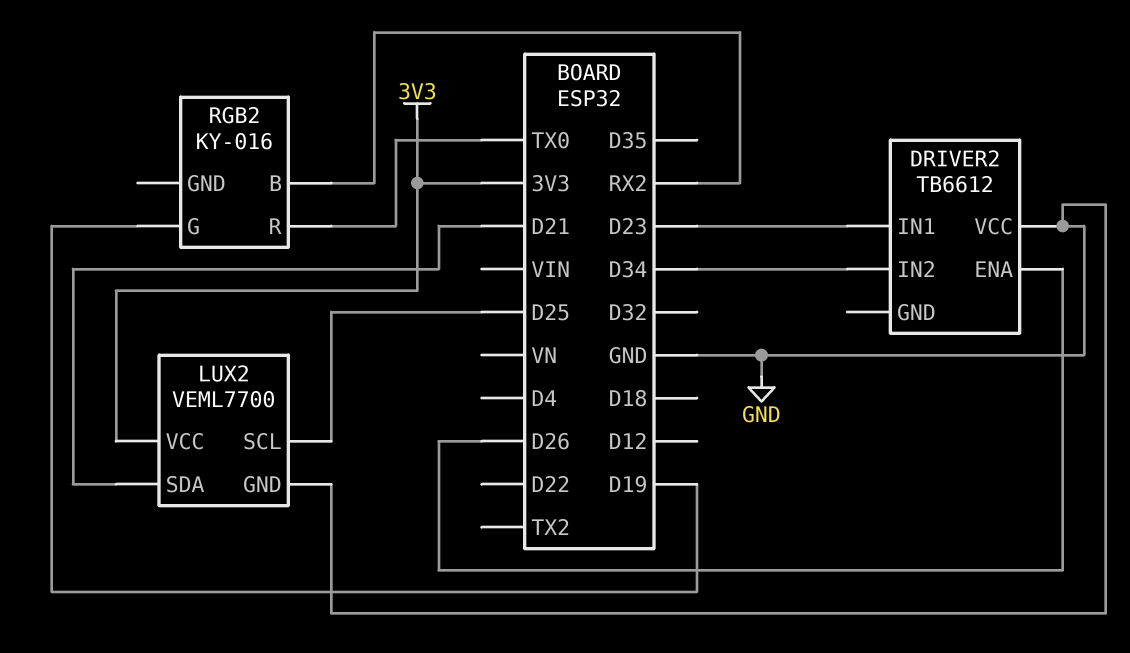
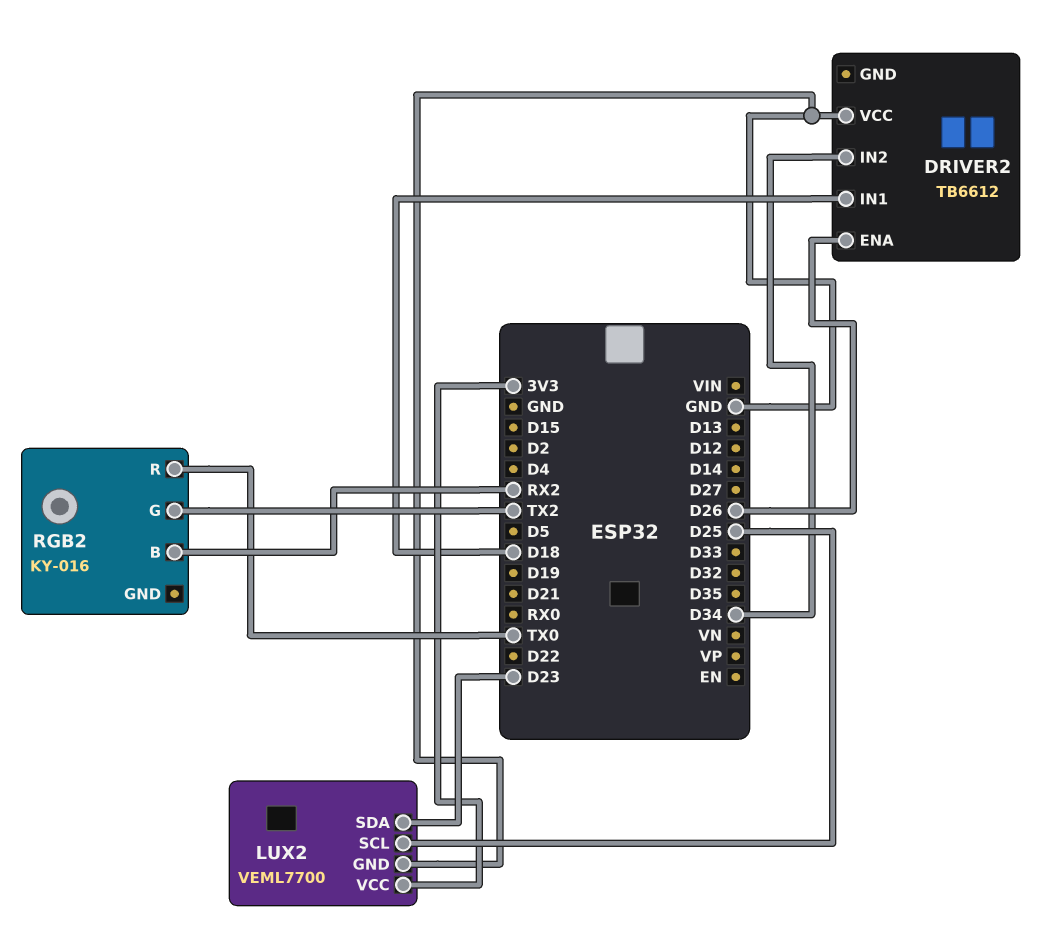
DRIVER2 pin IN1: D23 -> D18
LUX2 pin SDA: D21 -> D23
RGB2 pin G: D19 -> TX2

